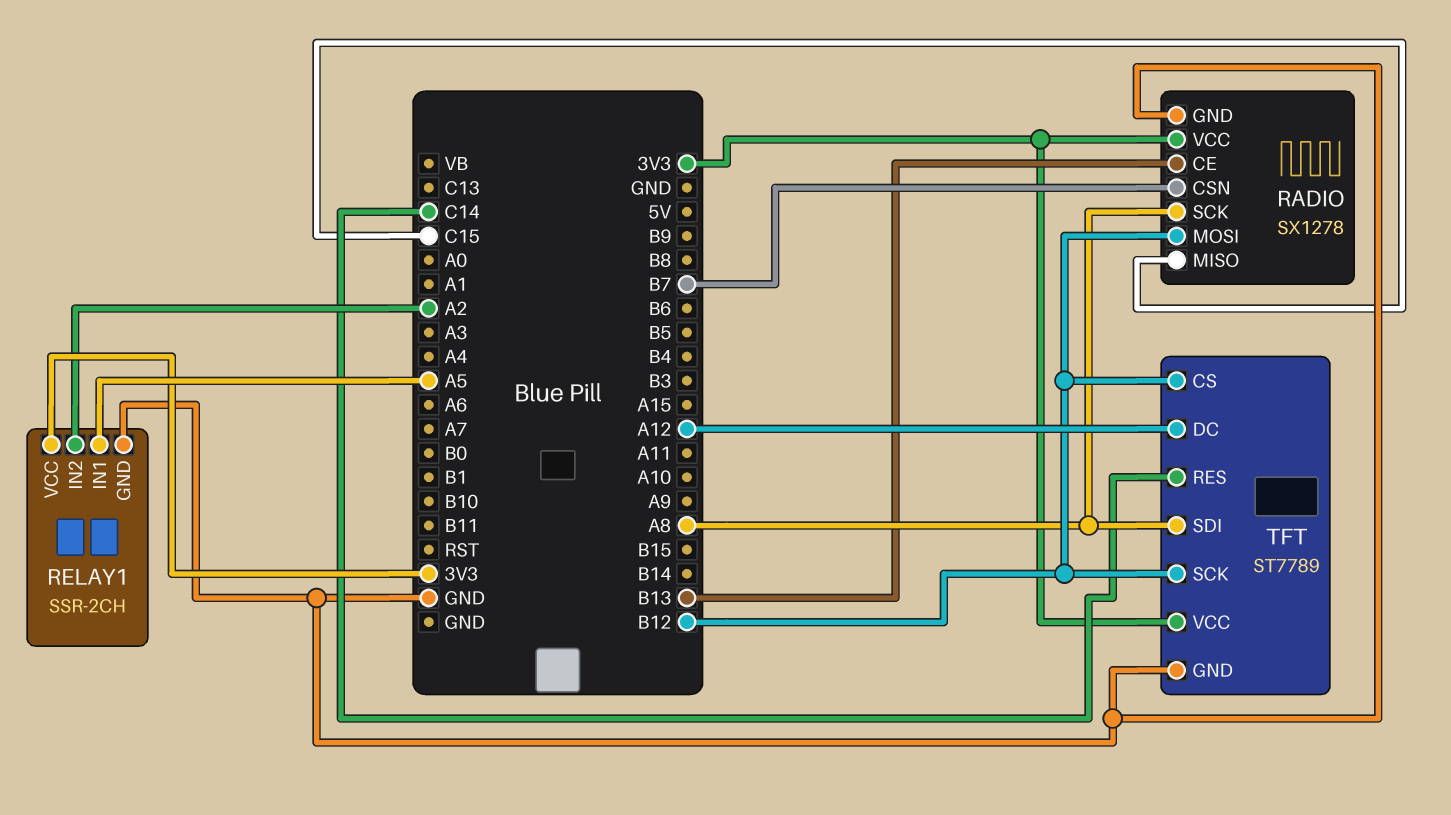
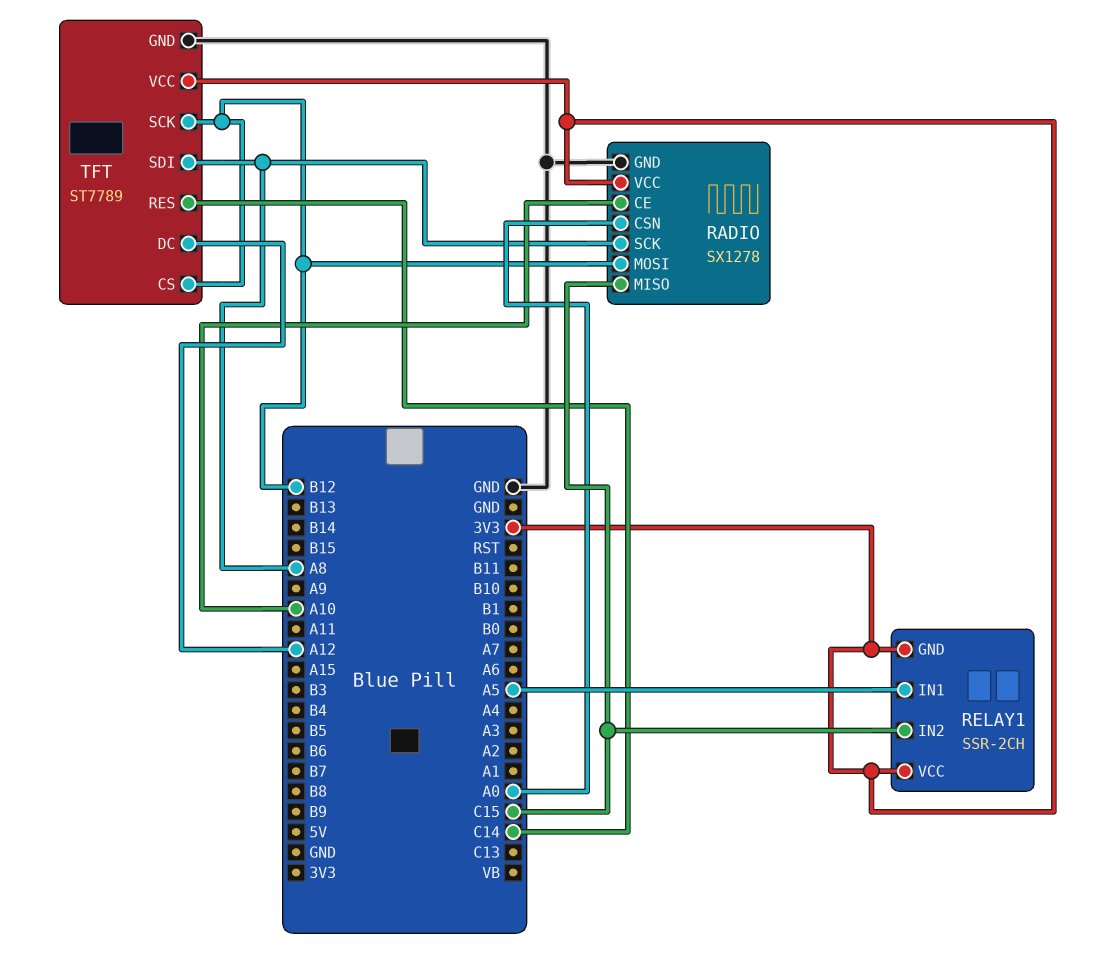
RADIO pin CE: B13 -> A10
RADIO pin CSN: B7 -> A0
RELAY1 pin GND: GND -> 3V3
RELAY1 pin IN2: A2 -> C15

